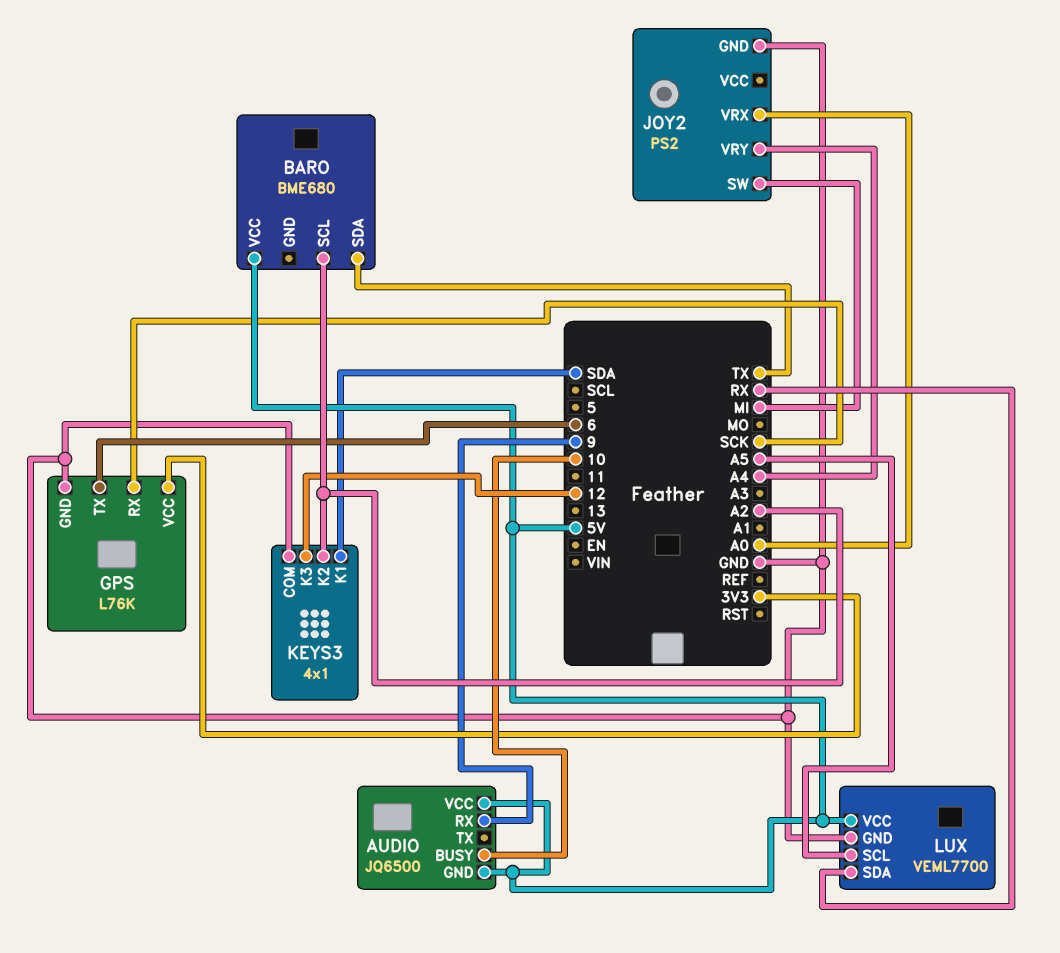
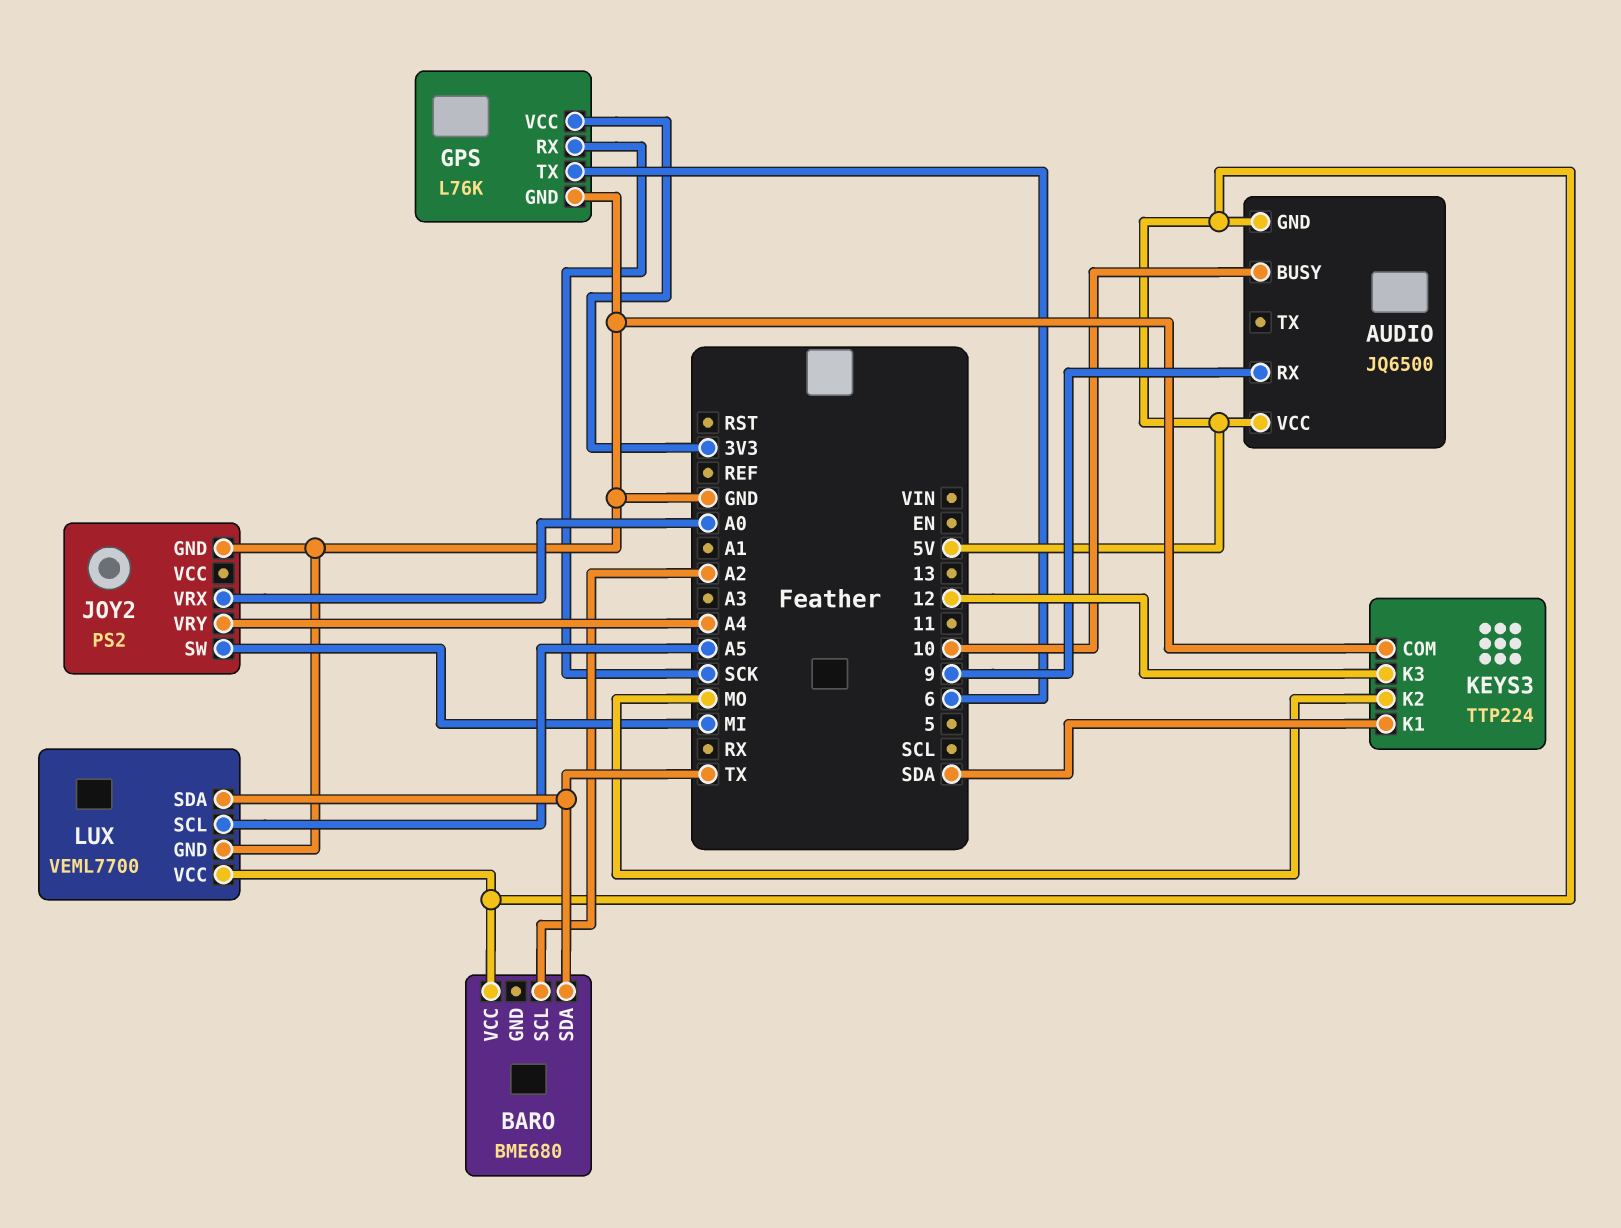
KEYS3: 4x1 -> TTP224
KEYS3 pin K2: A2 -> MO
LUX pin SDA: RX -> TX

